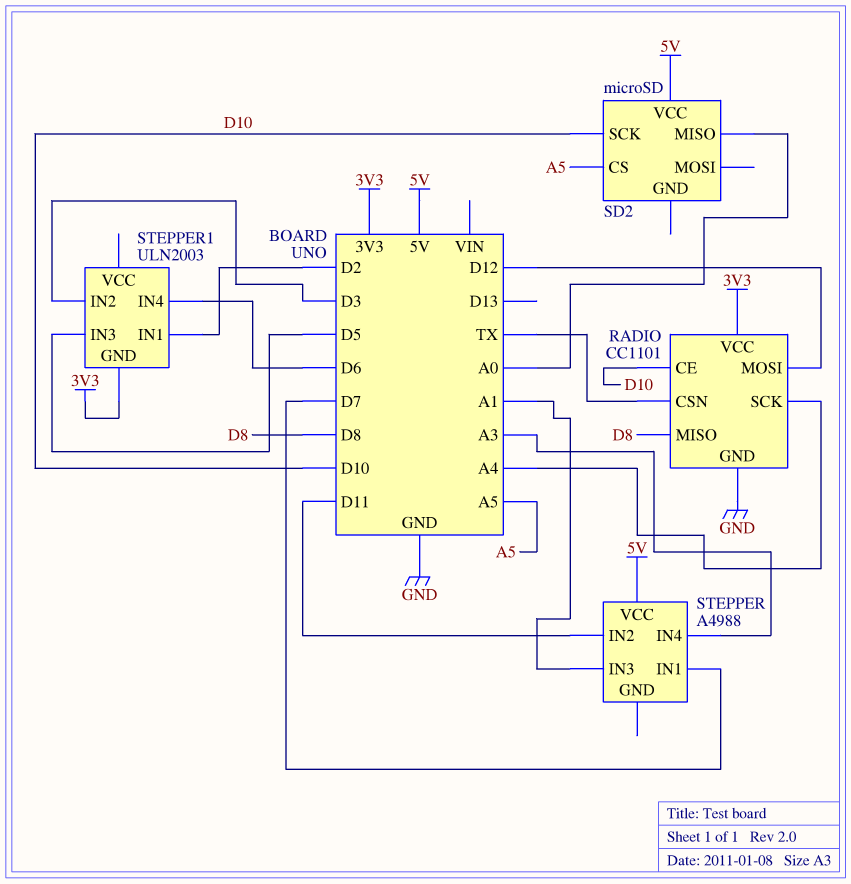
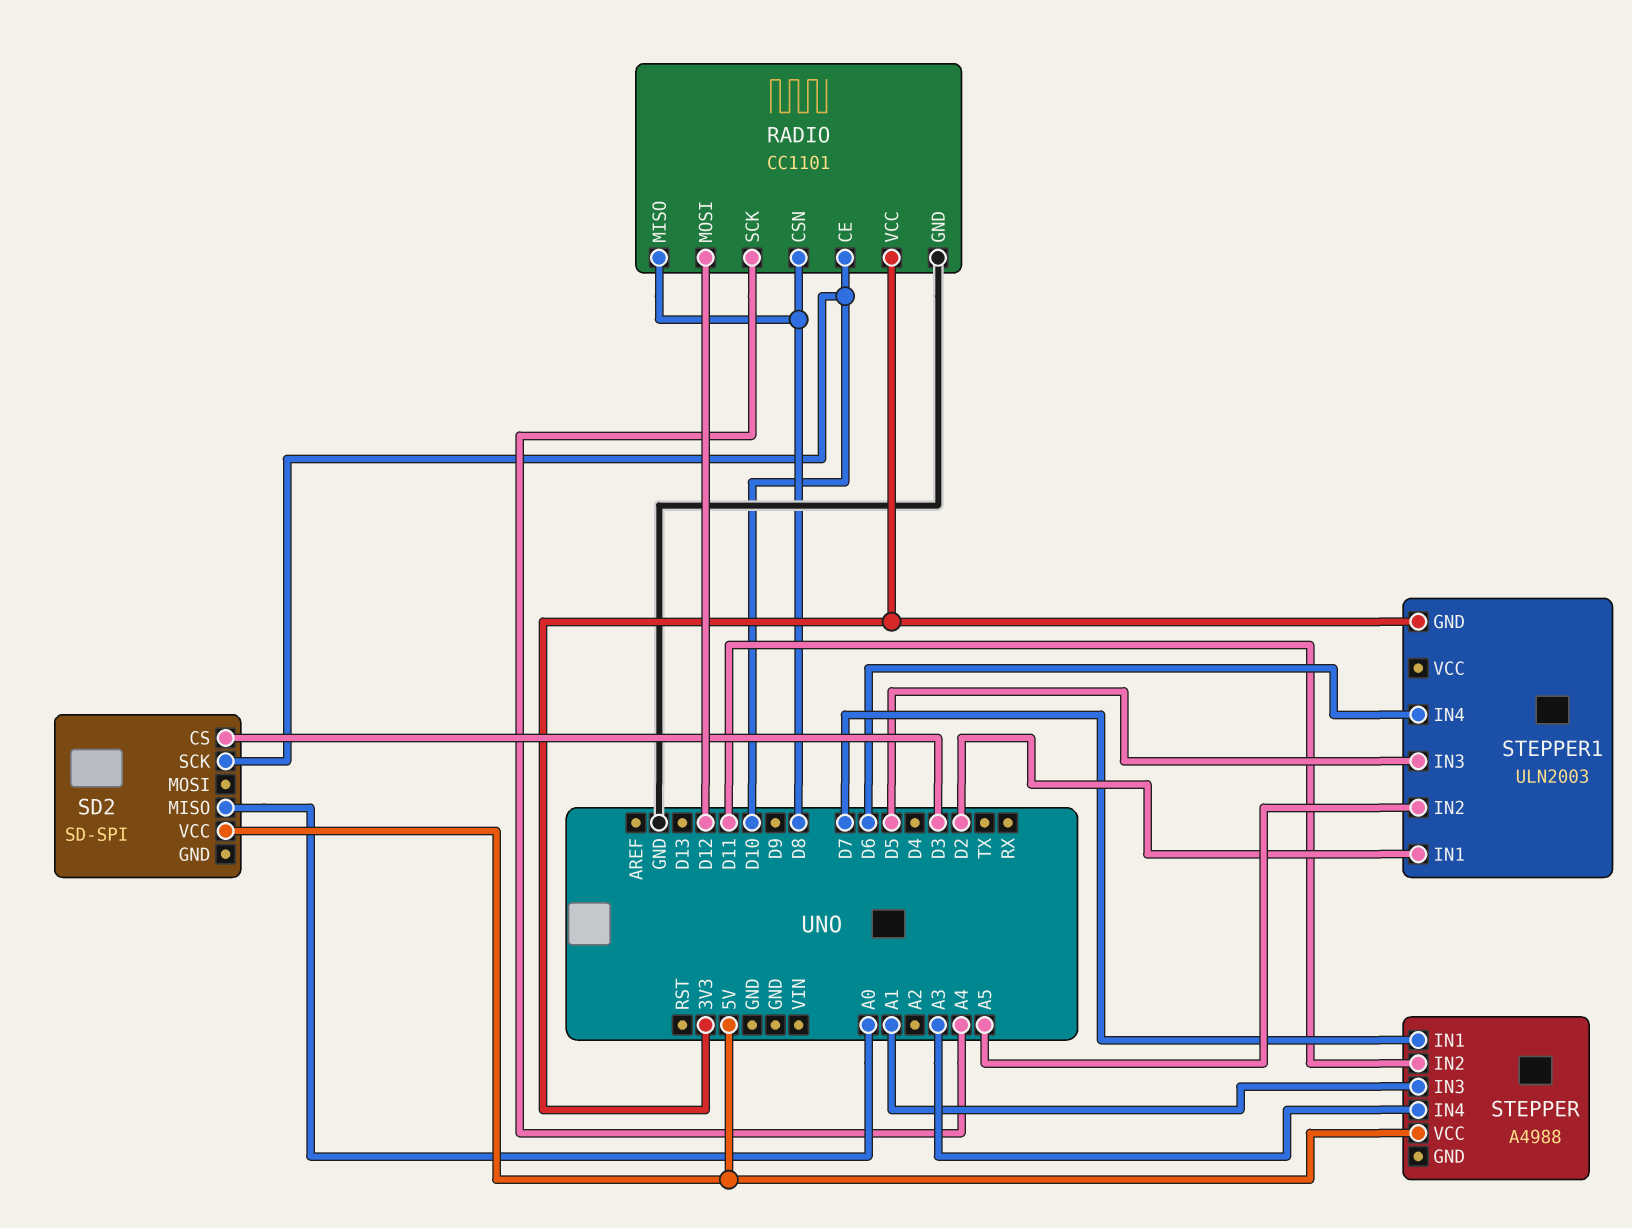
RADIO pin CSN: TX -> D8
SD2: microSD -> SD-SPI
SD2 pin CS: A5 -> D3
STEPPER1 pin IN2: D3 -> A5

